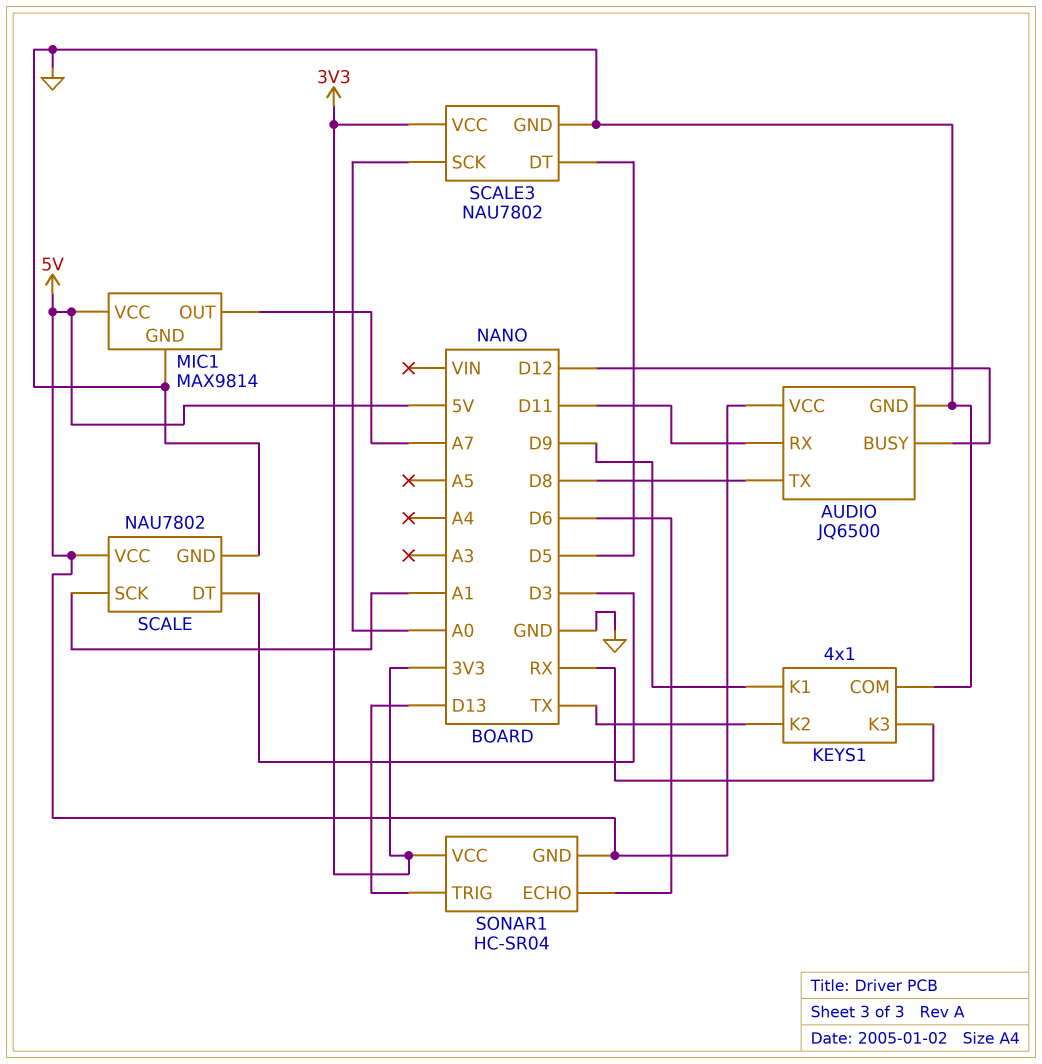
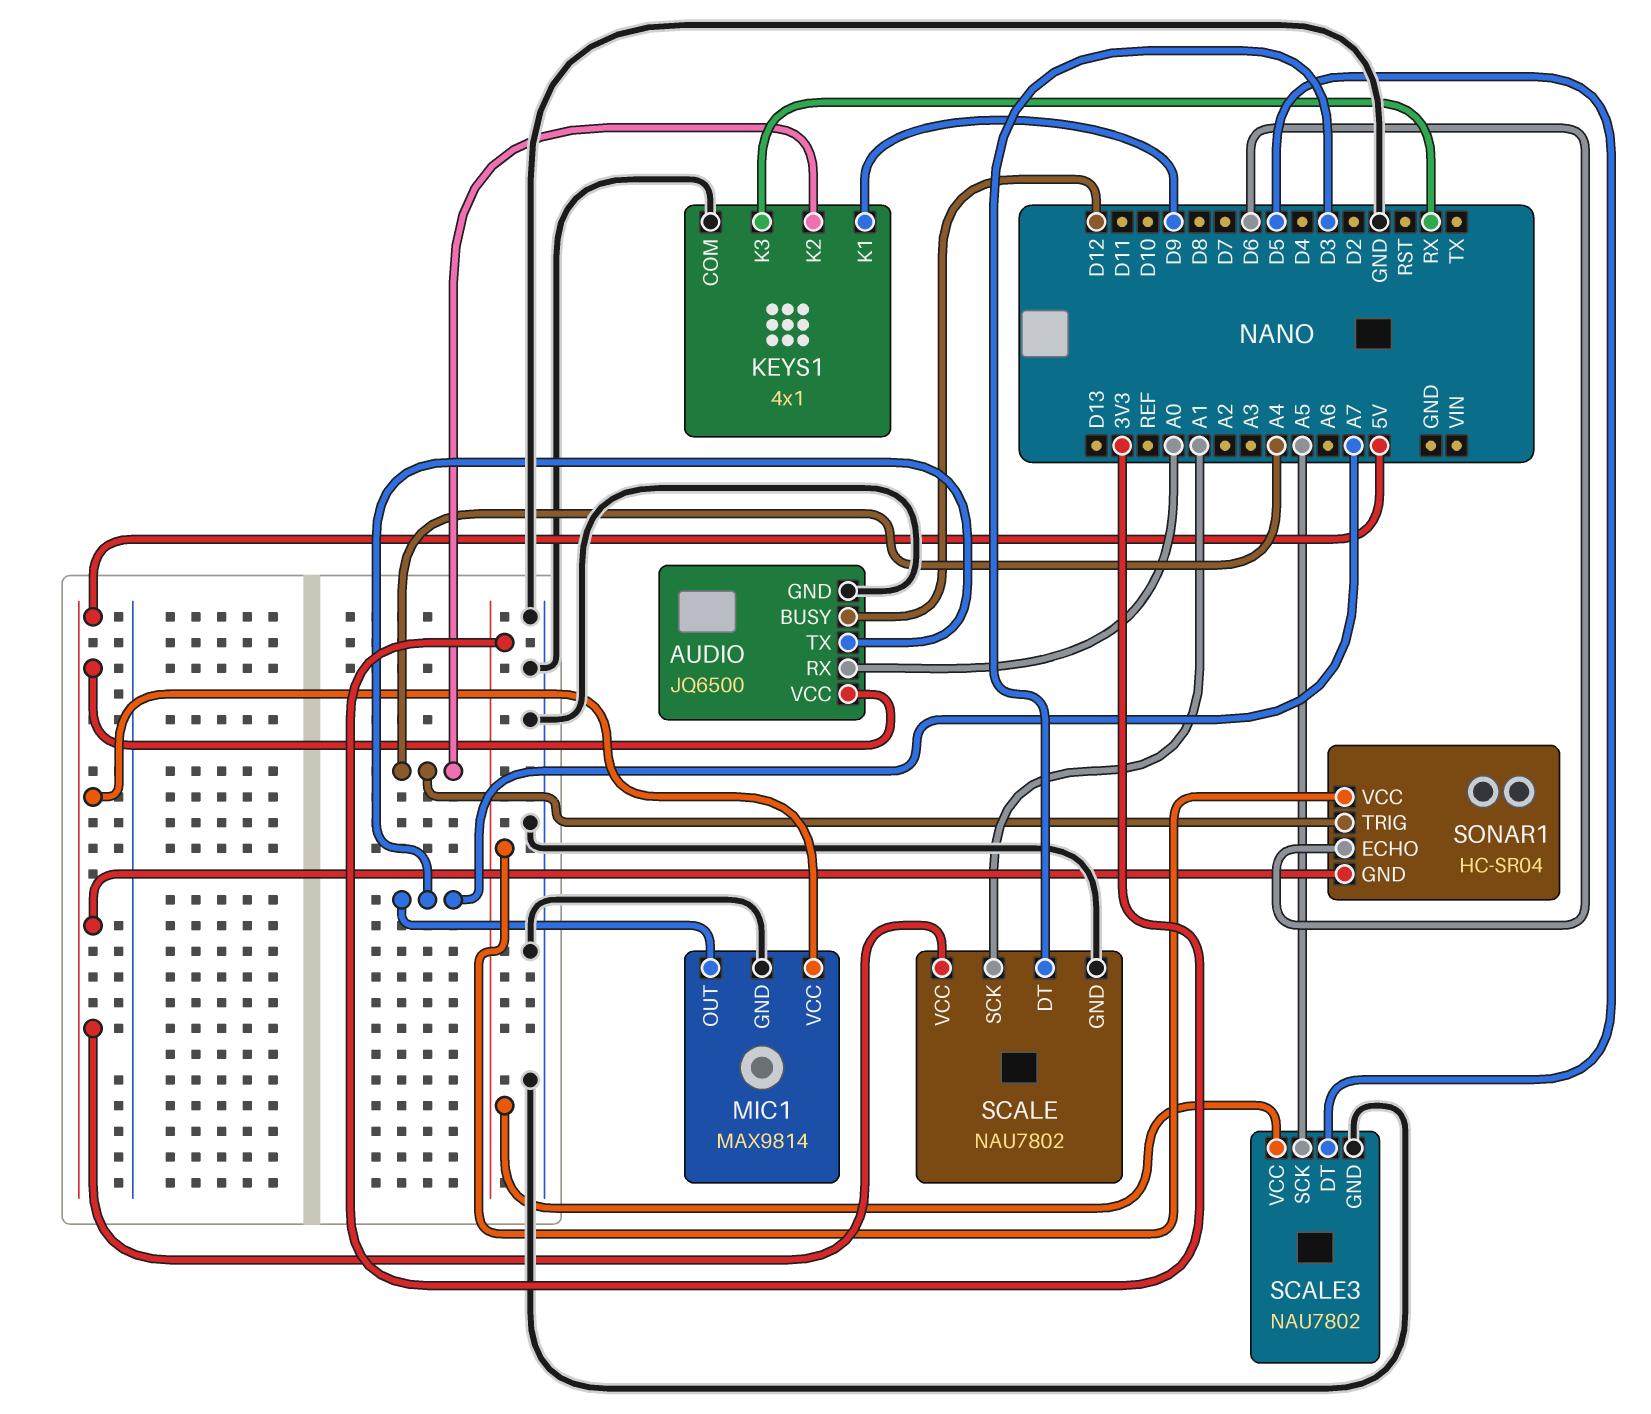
AUDIO pin RX: D11 -> A0
AUDIO pin TX: D8 -> A7
KEYS1 pin K2: TX -> A4
SCALE3 pin SCK: A0 -> A5
SONAR1 pin TRIG: D13 -> A4

